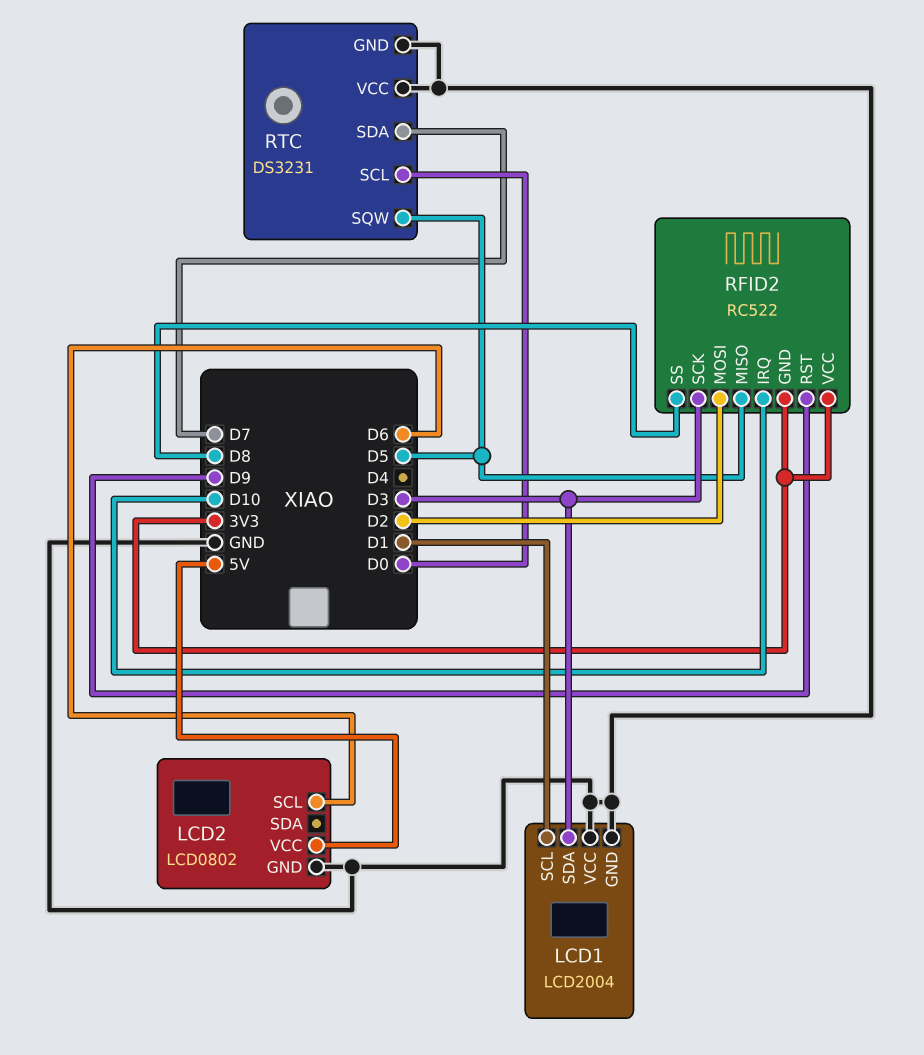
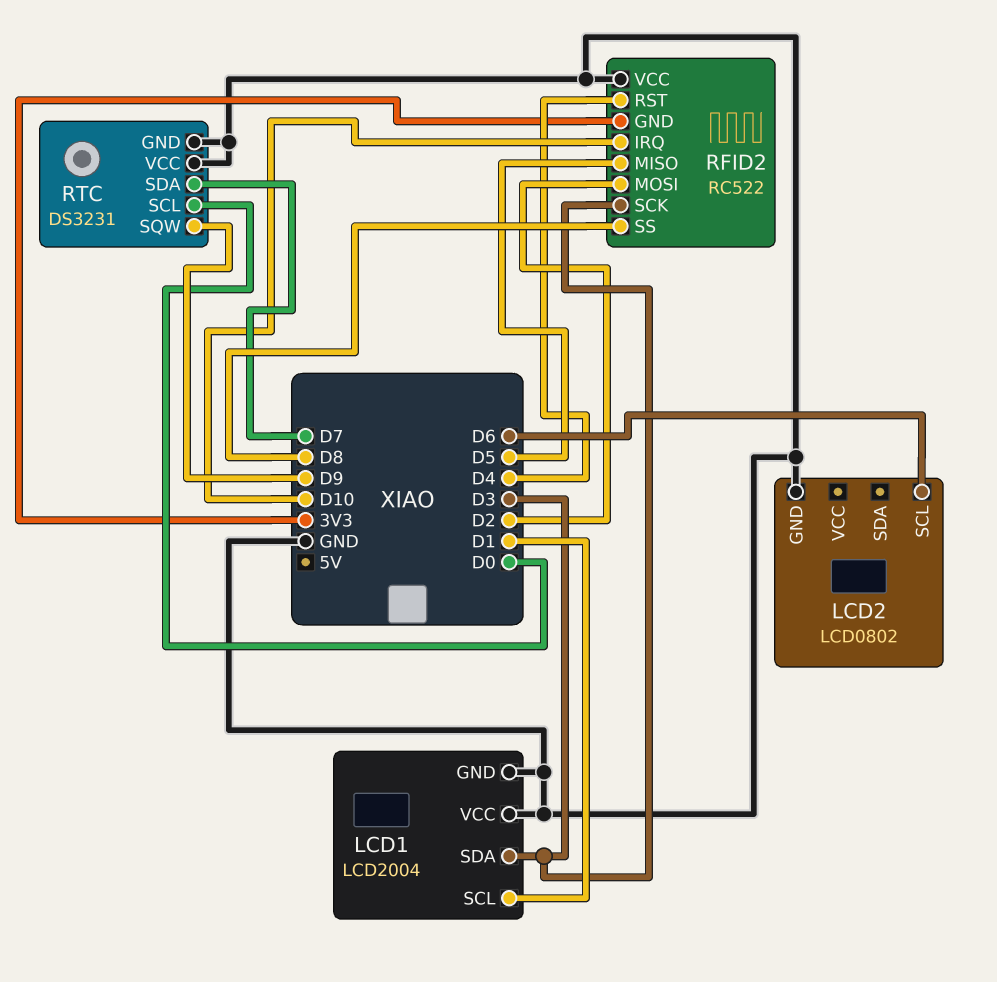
LCD2 pin VCC: 5V -> none
RFID2 pin RST: D9 -> D4
RFID2 pin VCC: 3V3 -> GND
RTC pin SQW: D5 -> D9

